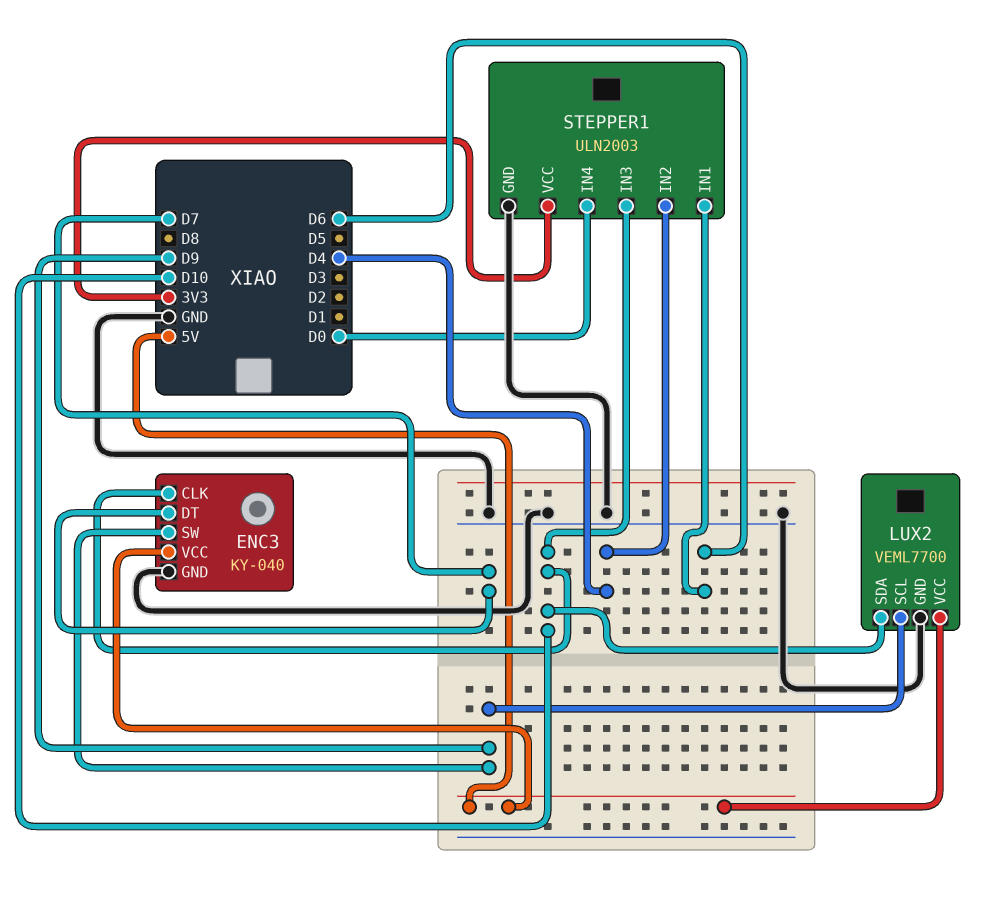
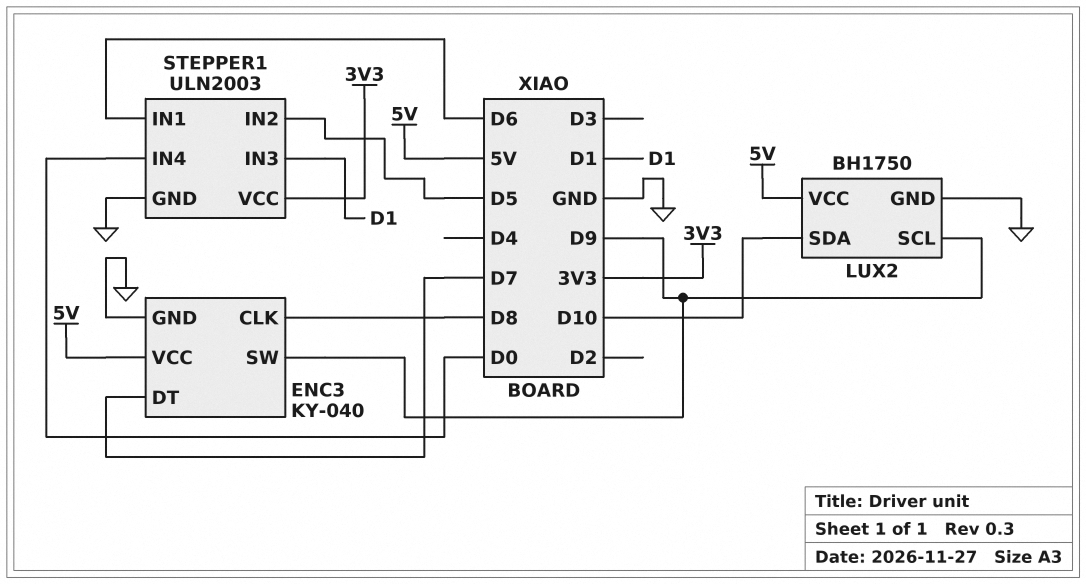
ENC3 pin CLK: D10 -> D8
LUX2: VEML7700 -> BH1750
STEPPER1 pin IN2: D4 -> D5
STEPPER1 pin IN3: D10 -> D1

